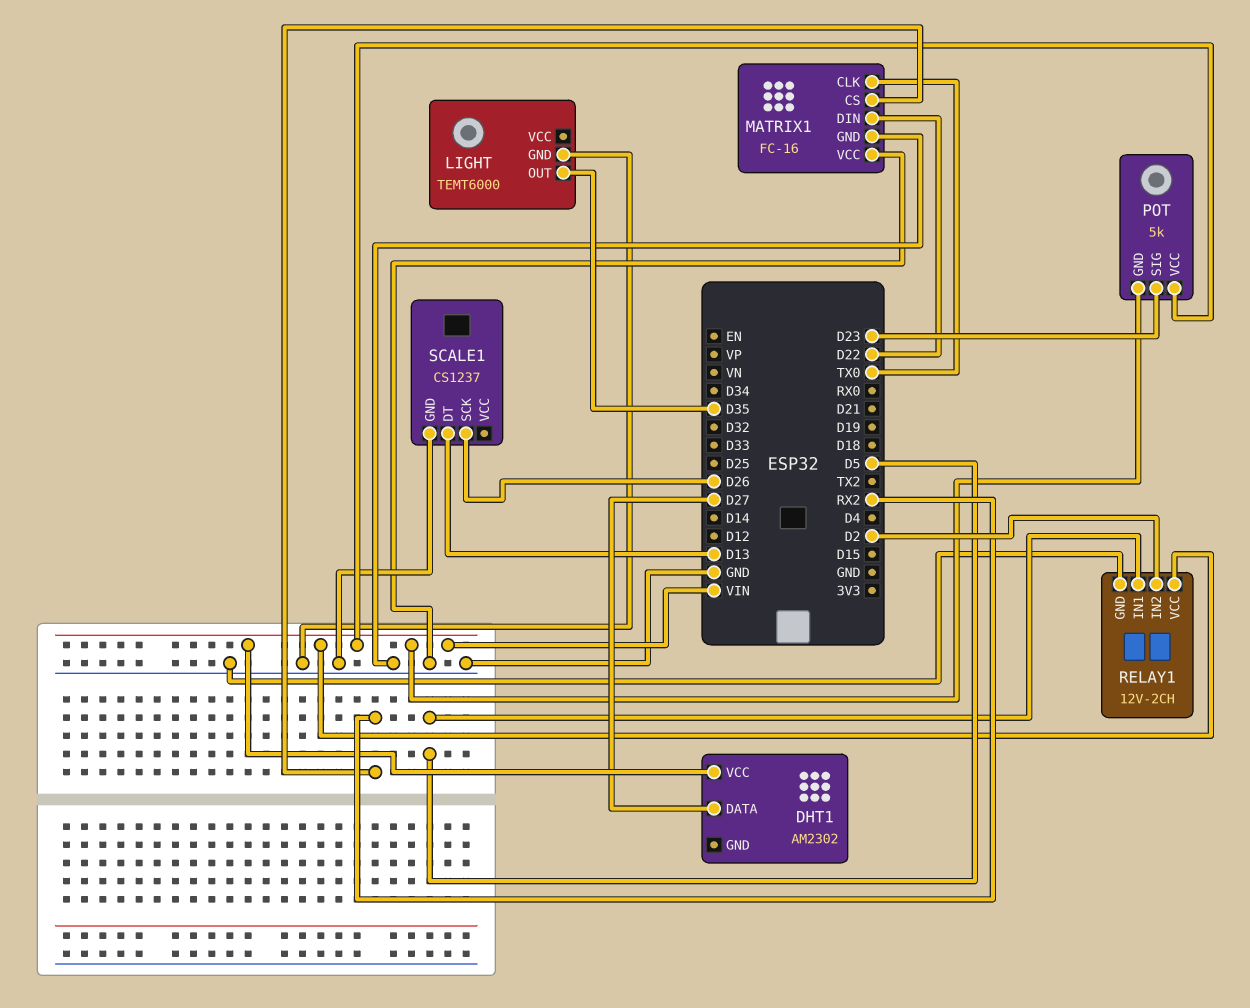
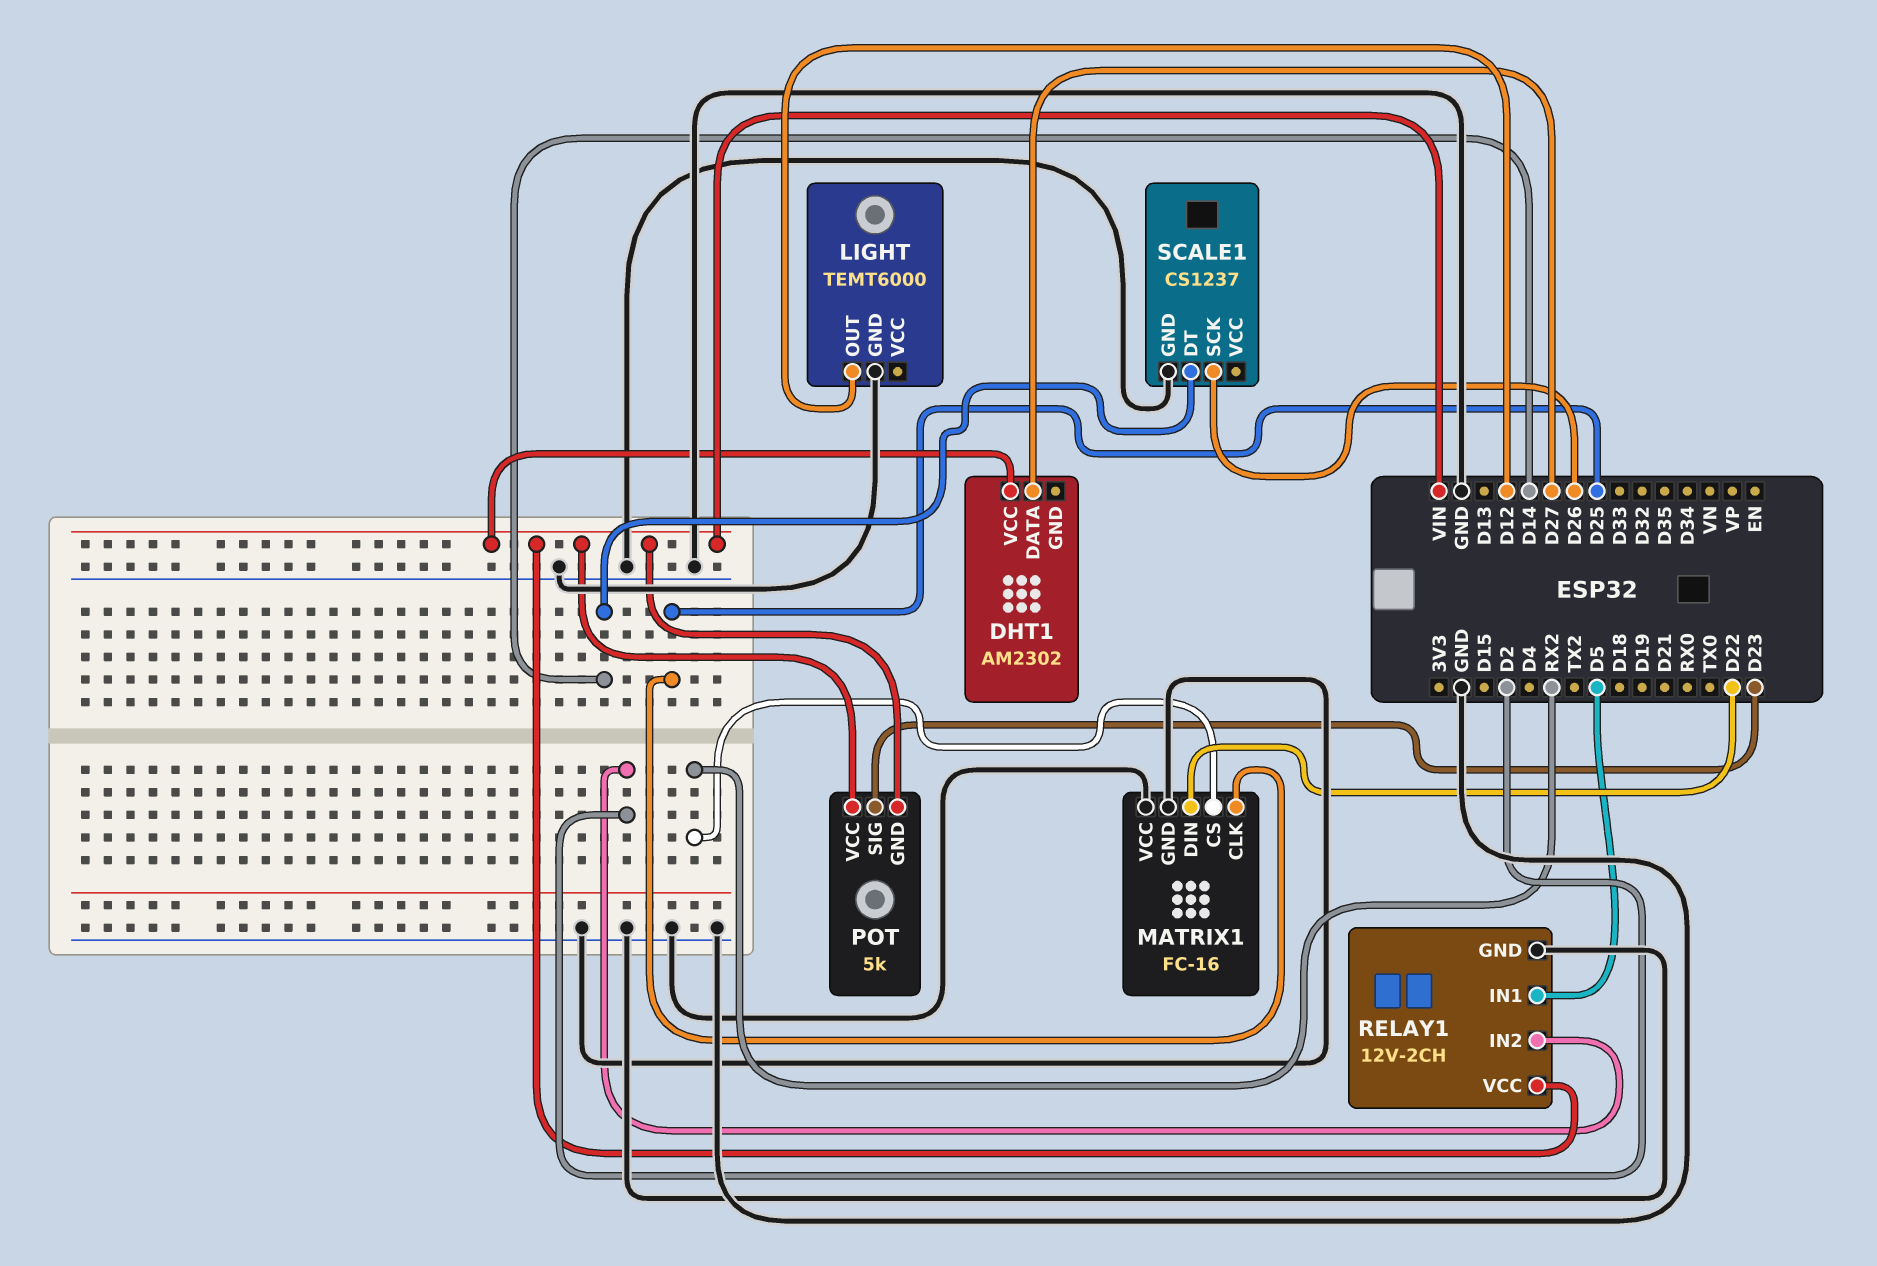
LIGHT pin OUT: D35 -> D12
MATRIX1 pin CLK: TX0 -> D25
SCALE1 pin DT: D13 -> D14

